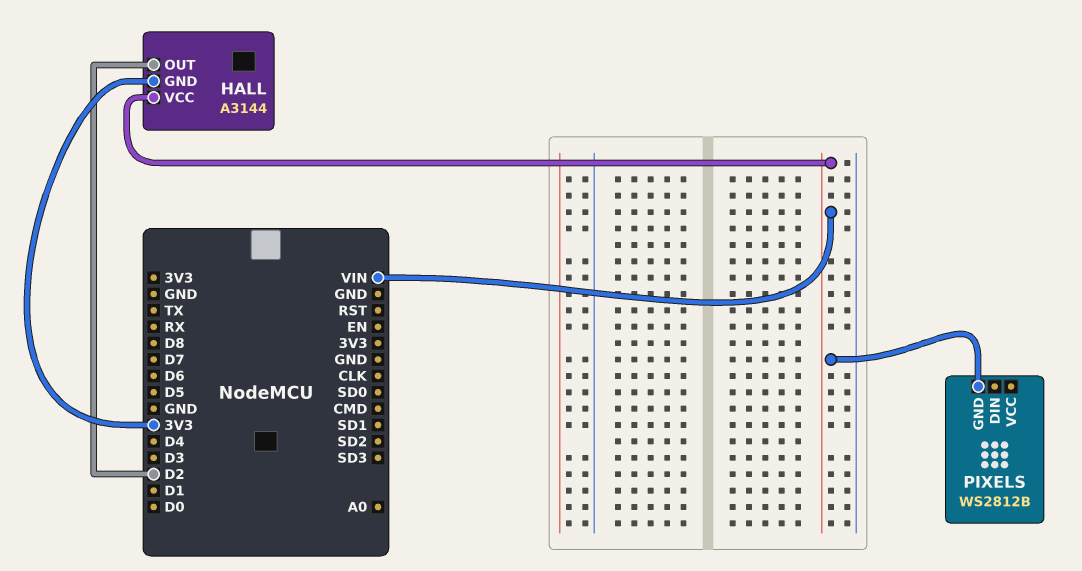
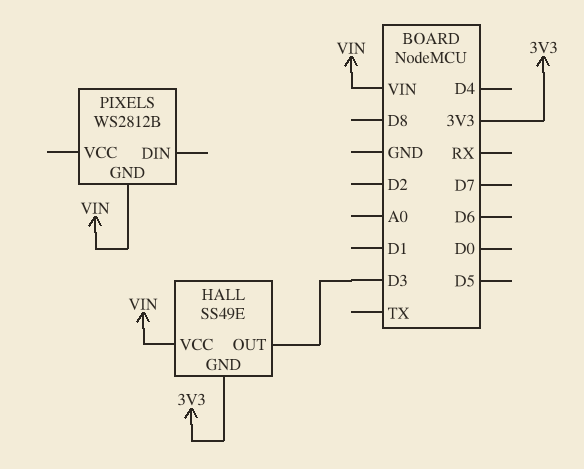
HALL: A3144 -> SS49E
HALL pin OUT: D2 -> D3

